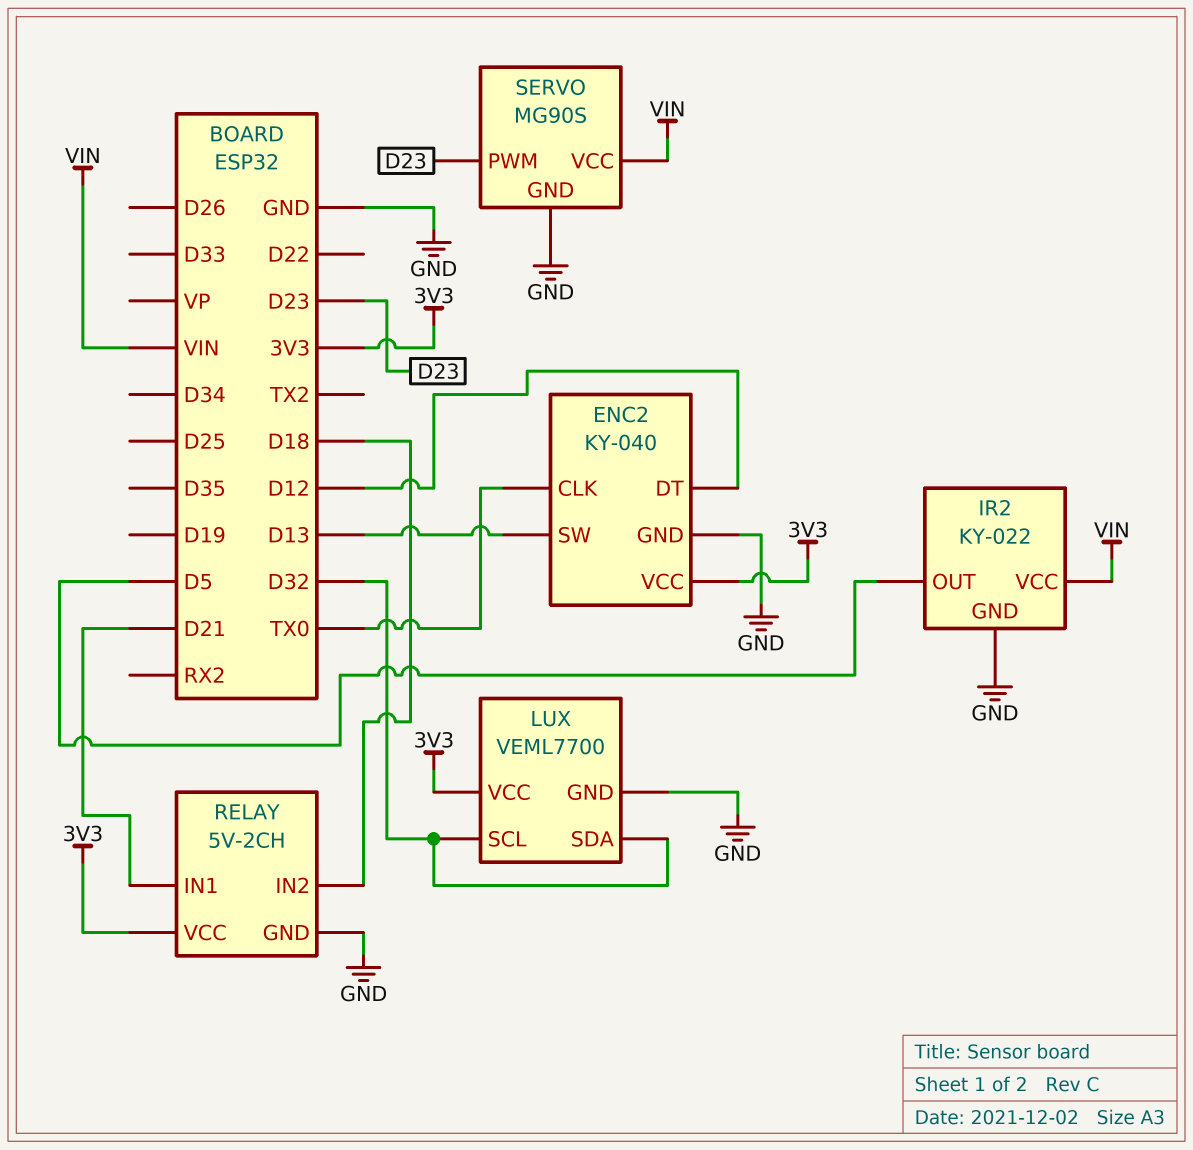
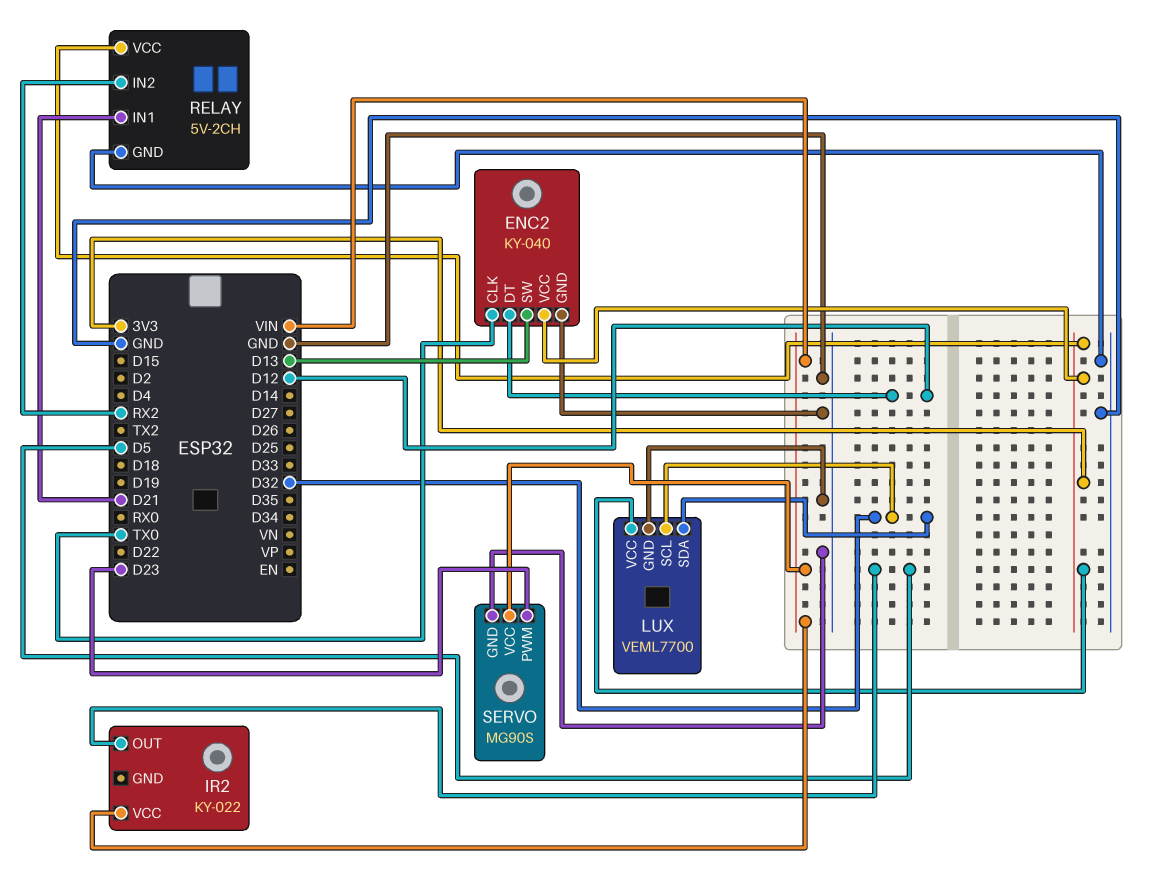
IR2 pin GND: GND -> none
RELAY pin IN2: D18 -> RX2

